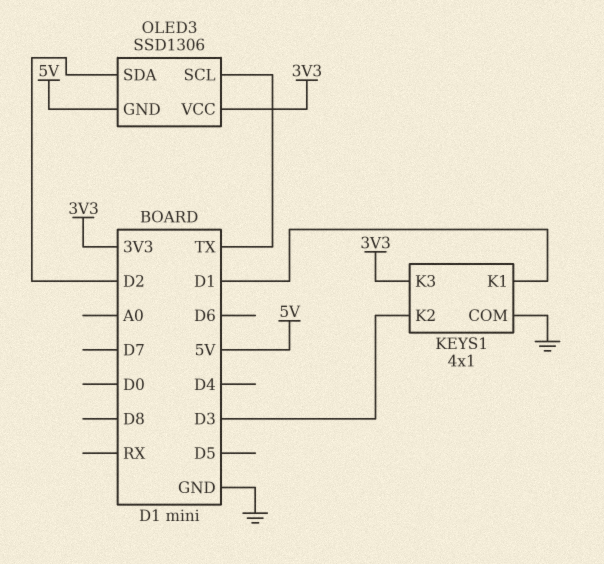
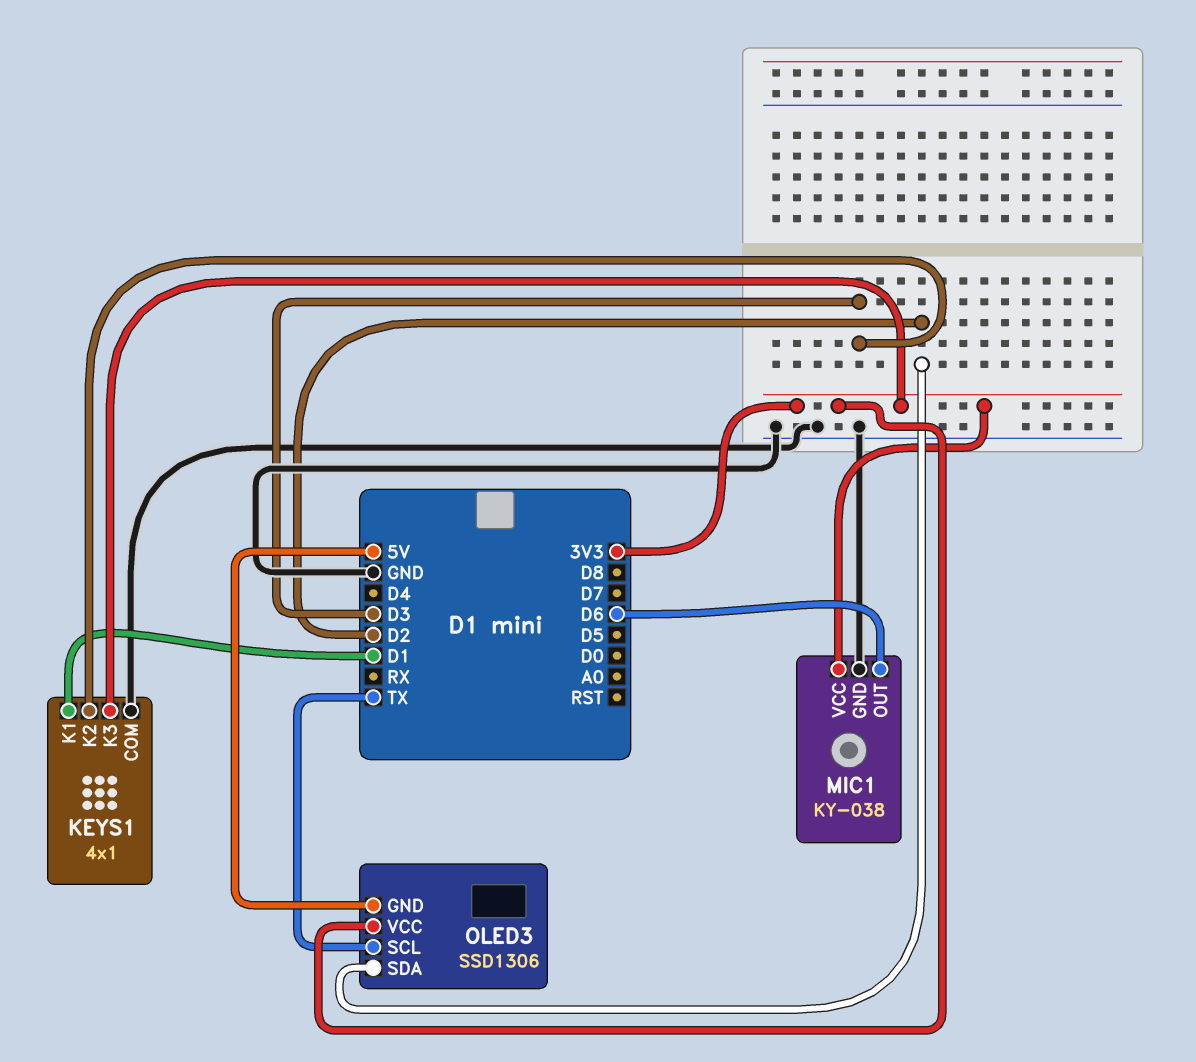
MIC1: none -> KY-038
MIC1 pin GND: none -> GND
MIC1 pin OUT: none -> D6
MIC1 pin VCC: none -> 3V3

